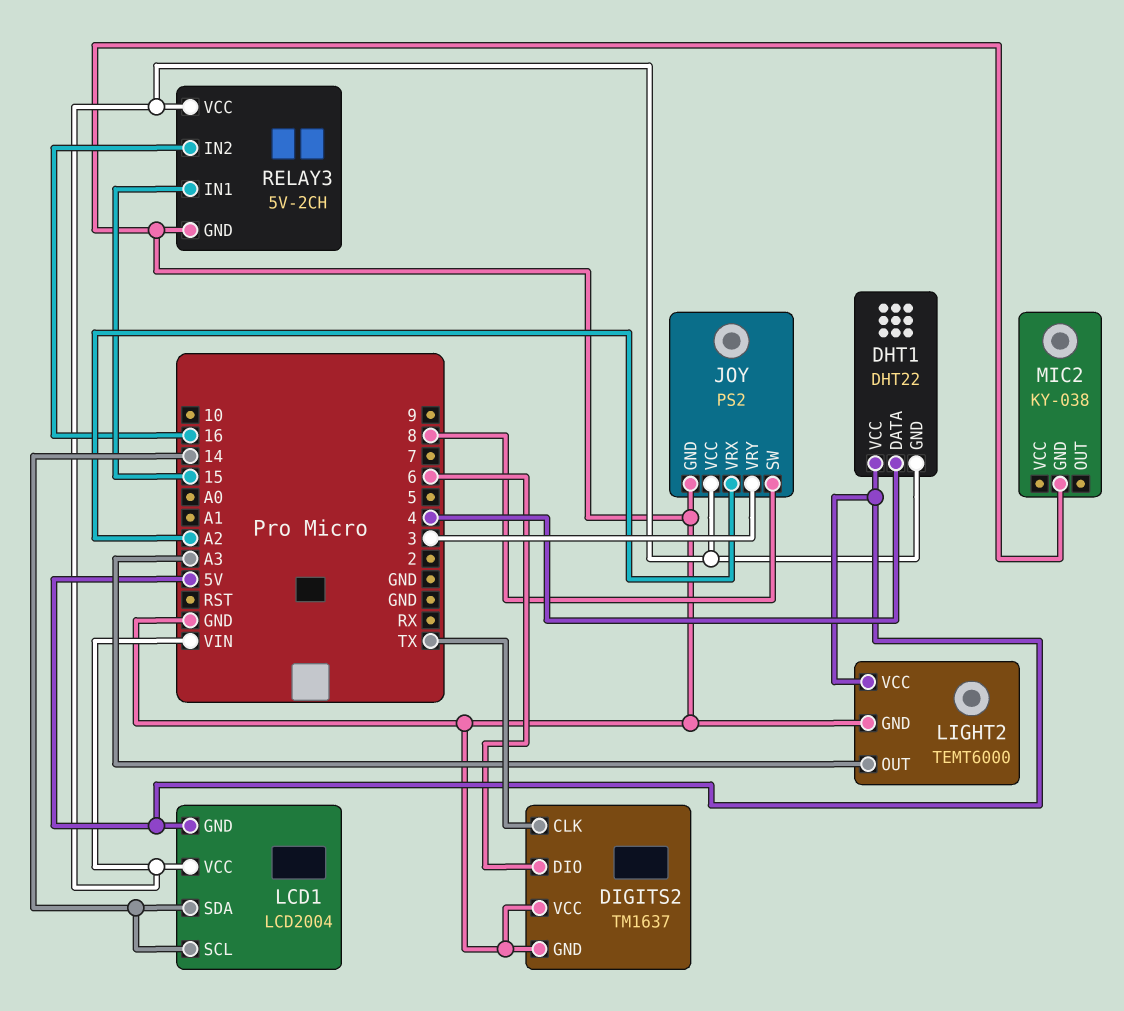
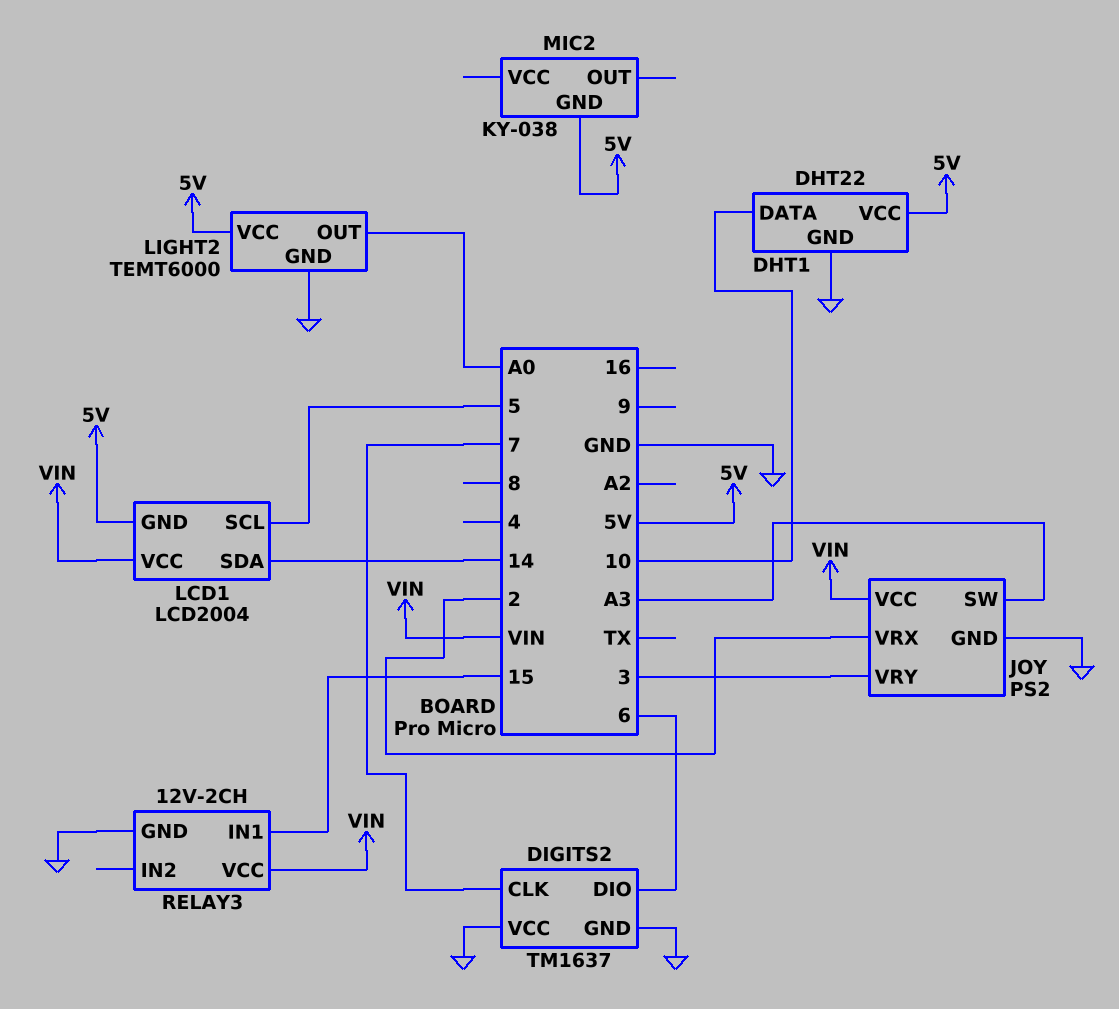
DHT1 pin DATA: 4 -> 10
DHT1 pin GND: VIN -> GND
DIGITS2 pin CLK: TX -> 7
JOY pin SW: 8 -> A3
JOY pin VRX: A2 -> 2
LCD1 pin SCL: 14 -> 5
LIGHT2 pin OUT: A3 -> A0
MIC2 pin GND: GND -> 5V
RELAY3: 5V-2CH -> 12V-2CH
RELAY3 pin IN2: 16 -> none

